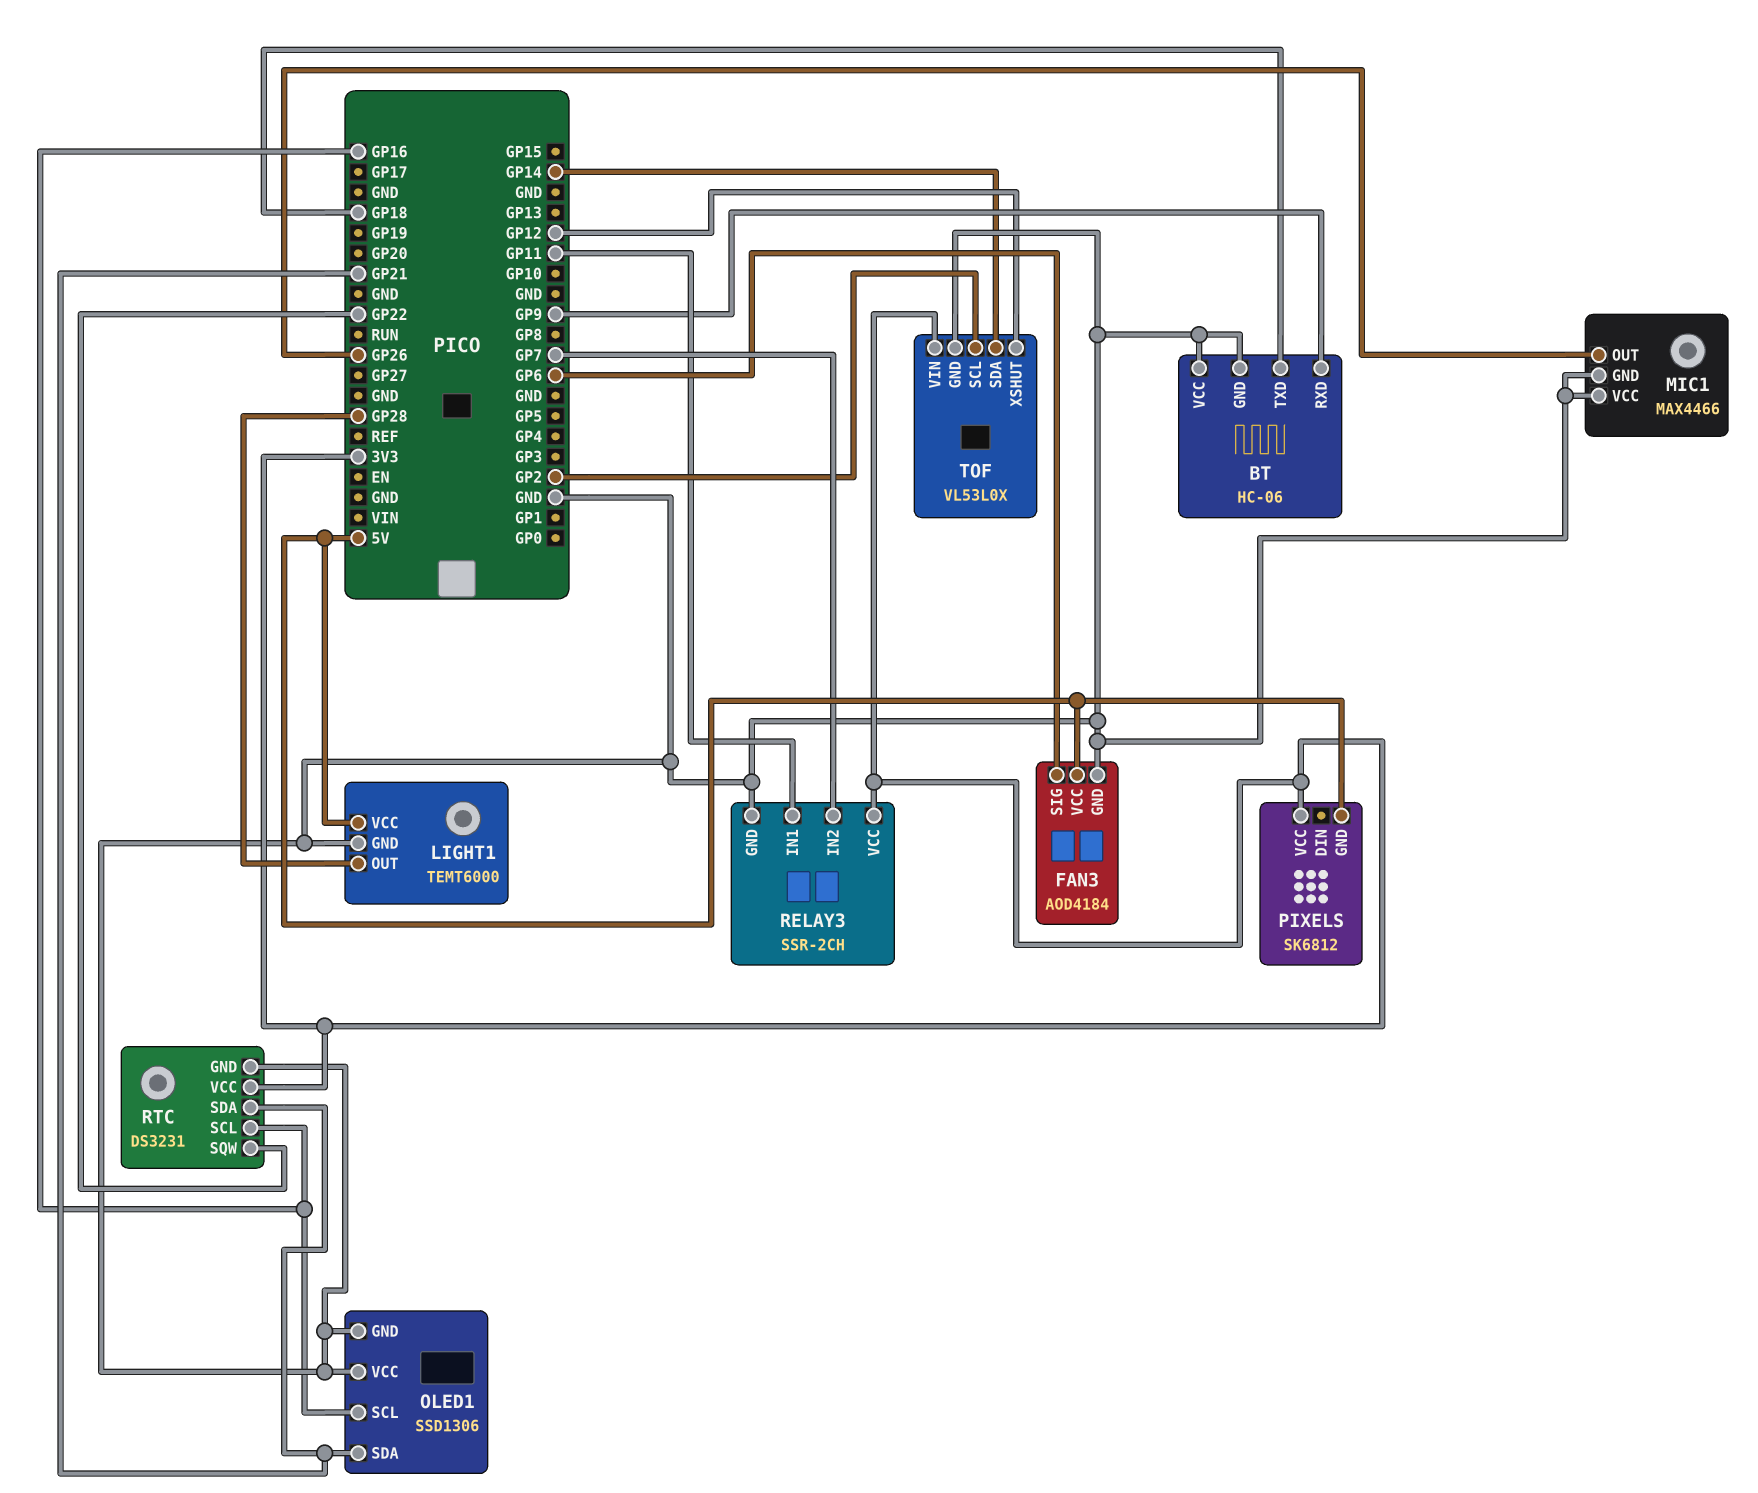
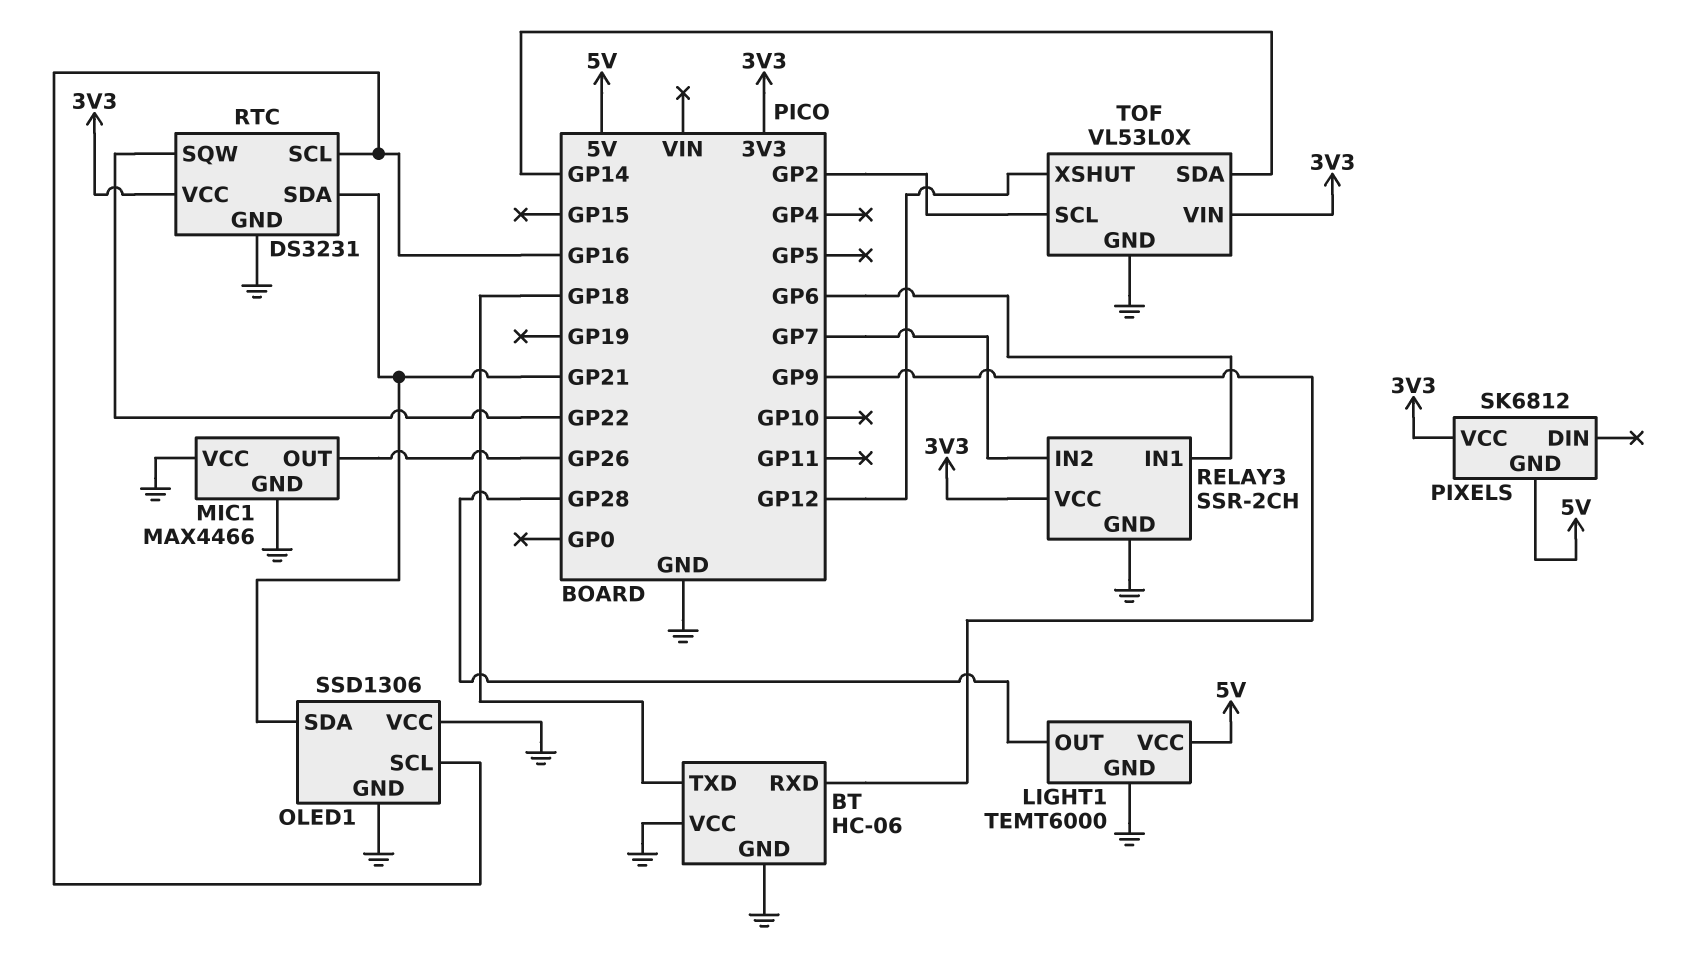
FAN3: AOD4184 -> none
FAN3 pin GND: GND -> none
FAN3 pin SIG: GP6 -> none
FAN3 pin VCC: 5V -> none
RELAY3 pin IN1: GP11 -> GP6

